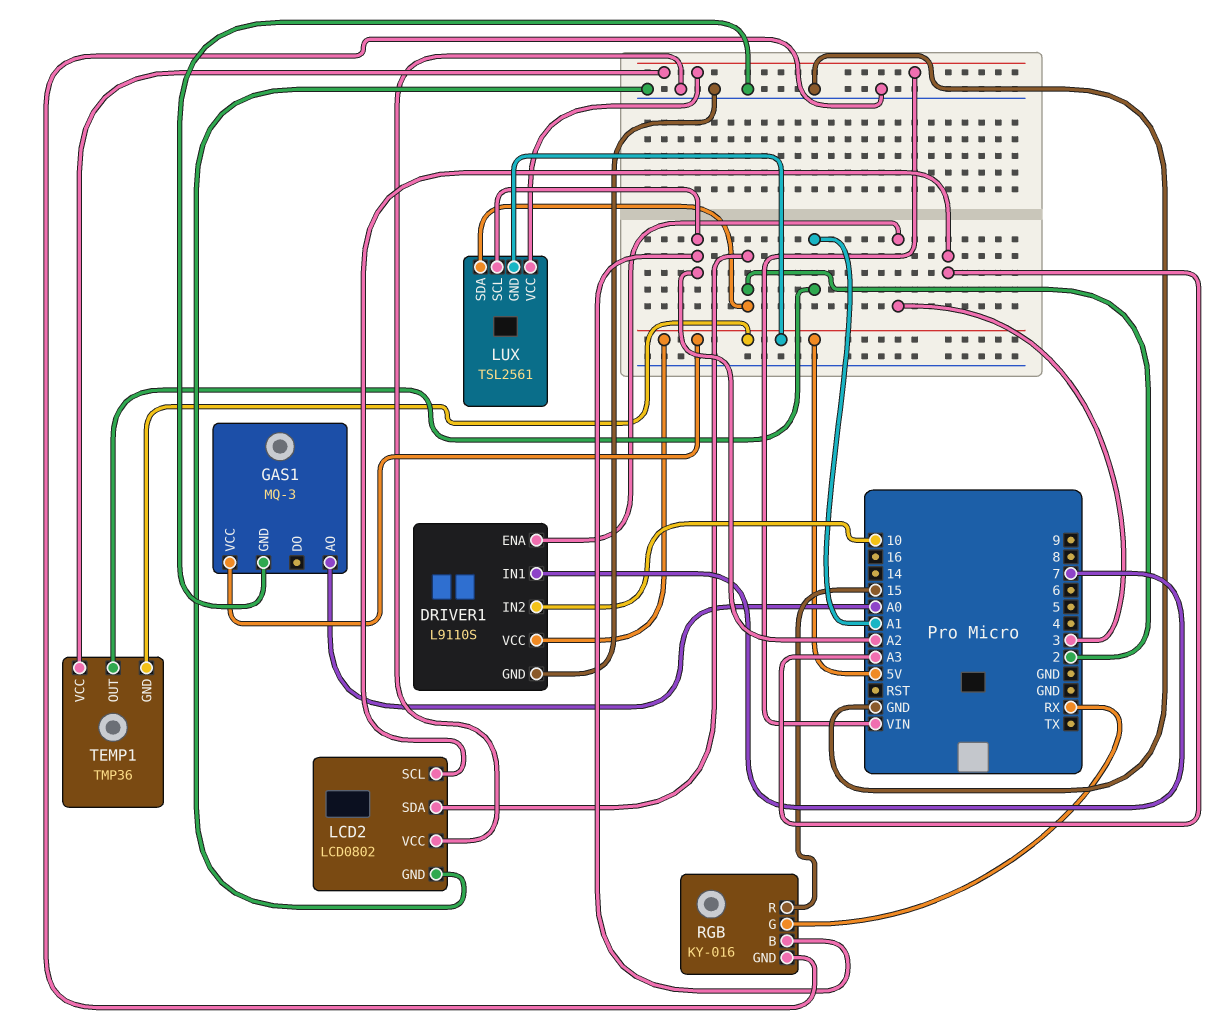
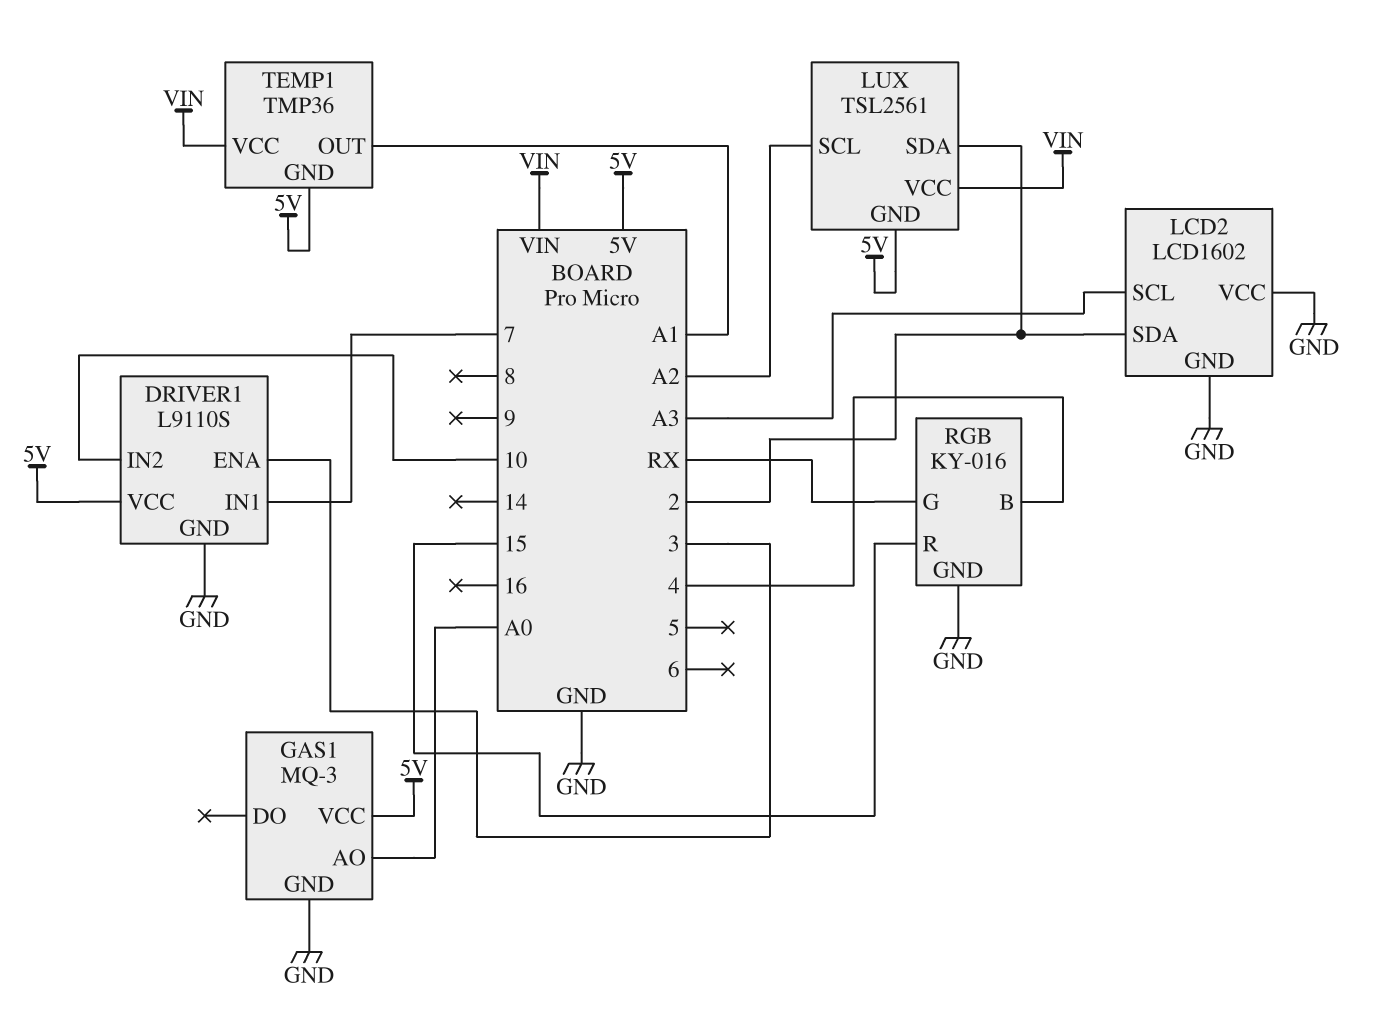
LCD2: LCD0802 -> LCD1602
RGB pin B: A2 -> 4

